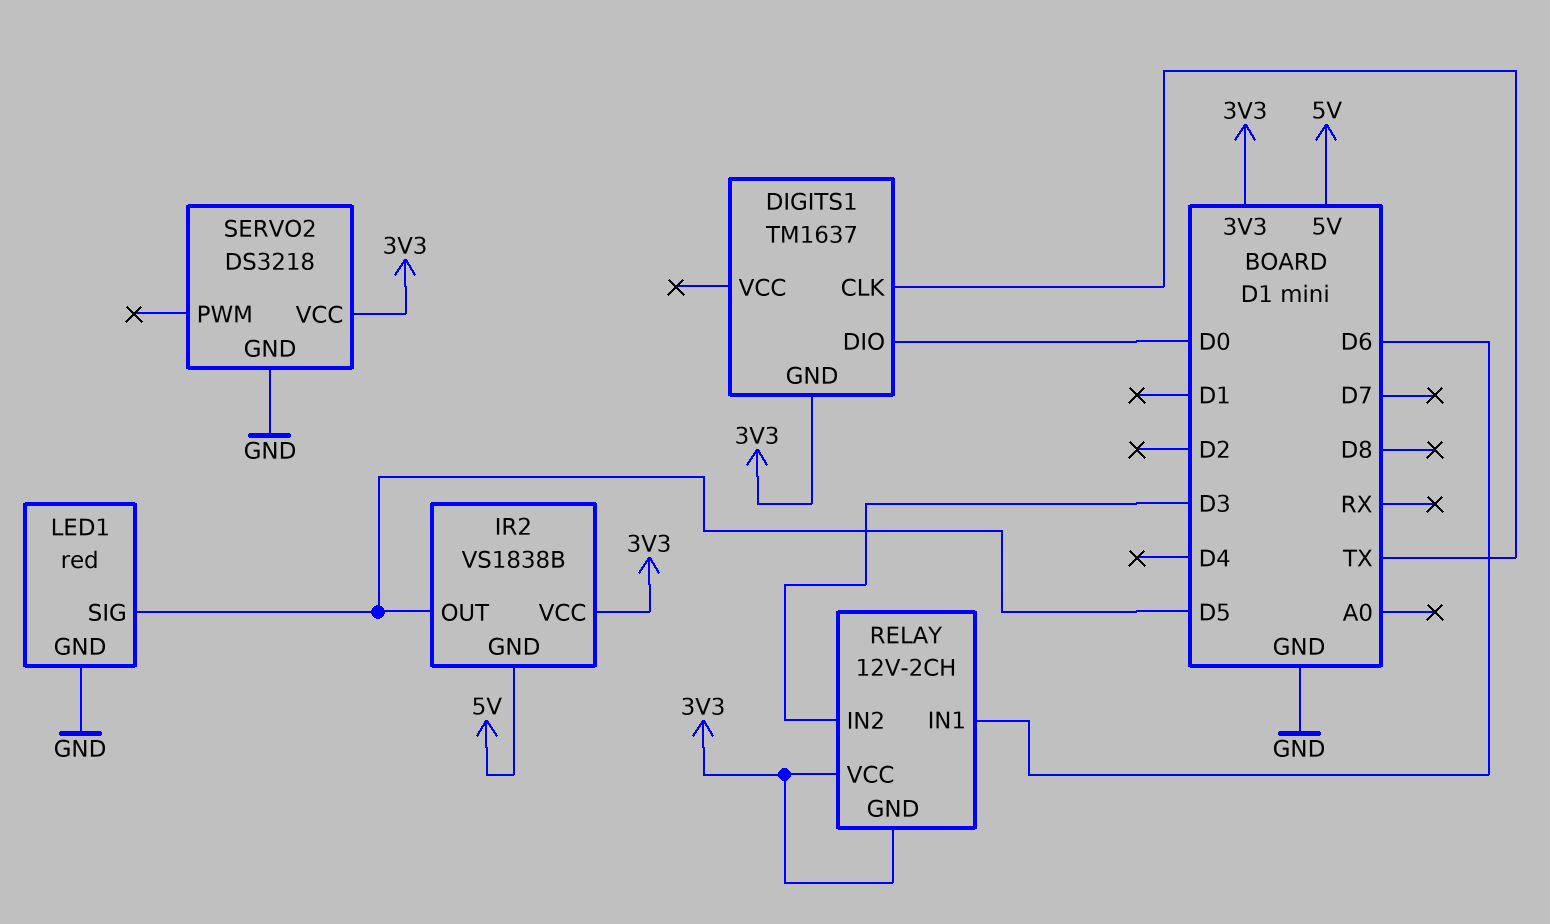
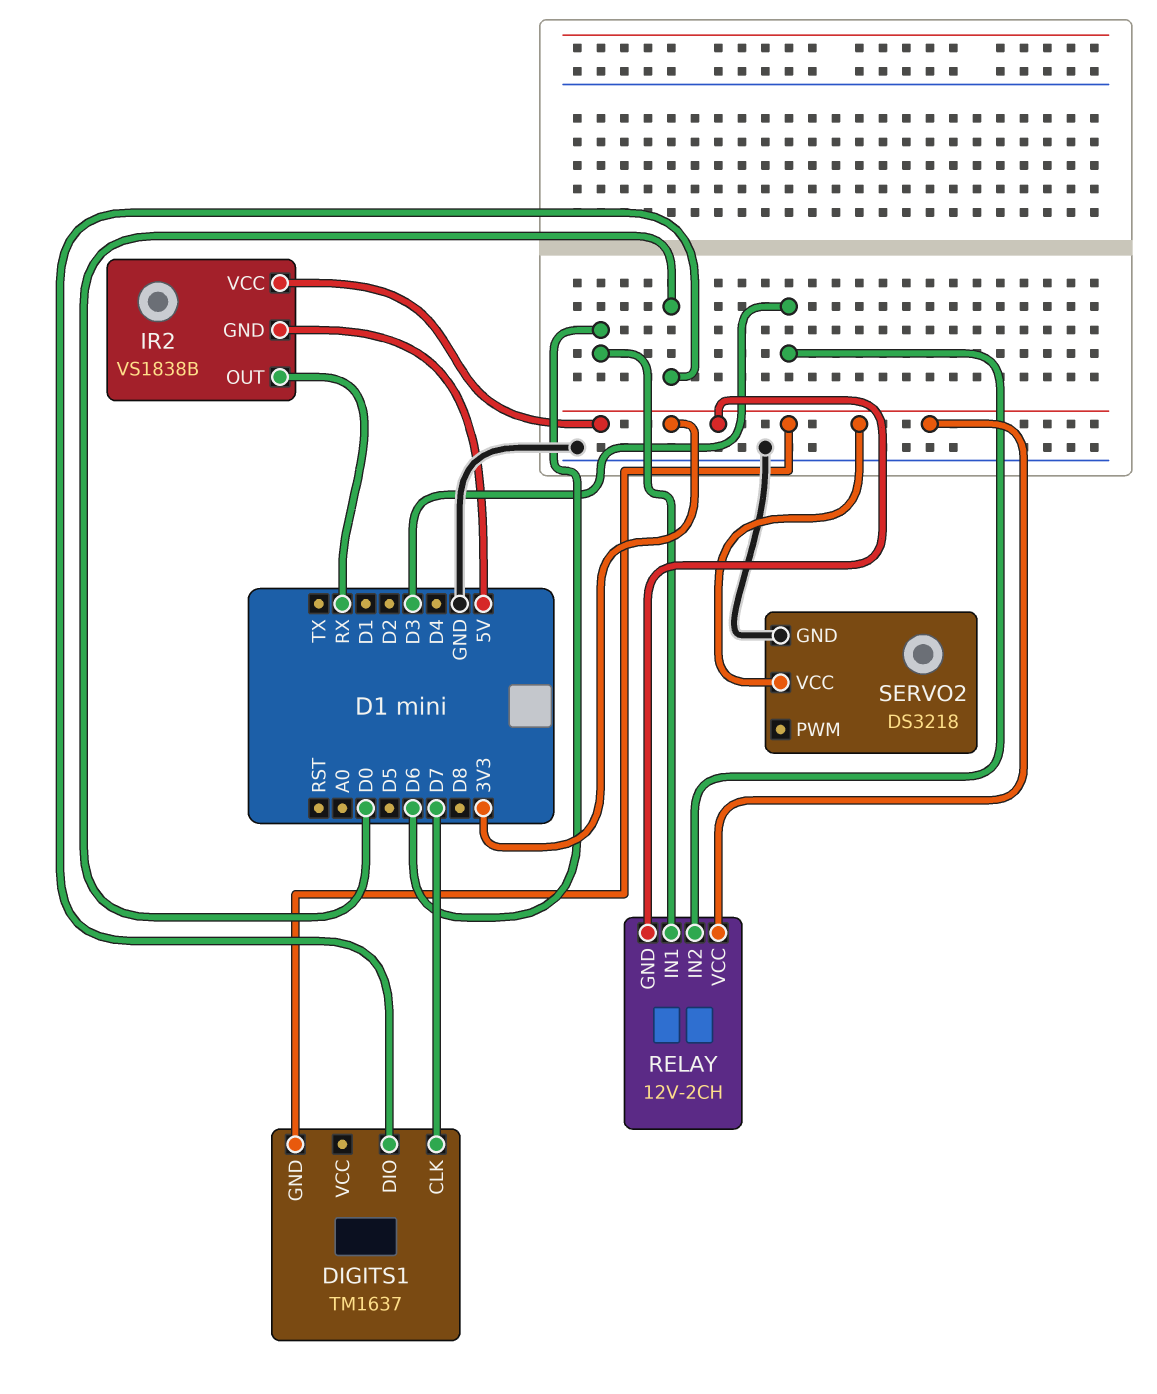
DIGITS1 pin CLK: TX -> D7
IR2 pin OUT: D5 -> RX
LED1: red -> none
LED1 pin GND: GND -> none
LED1 pin SIG: D5 -> none

